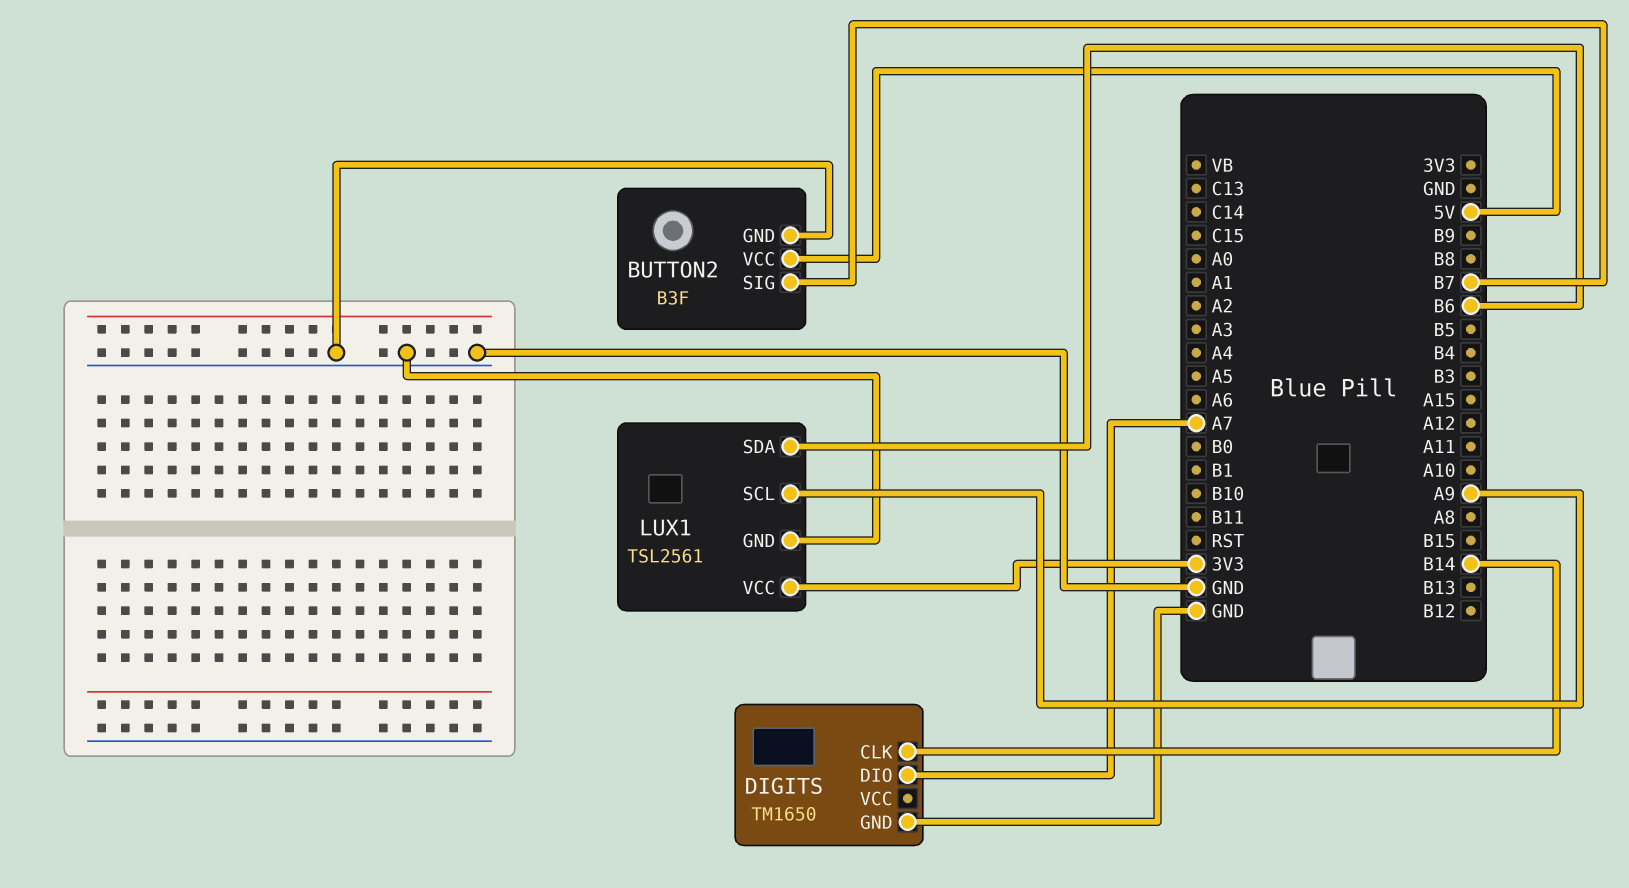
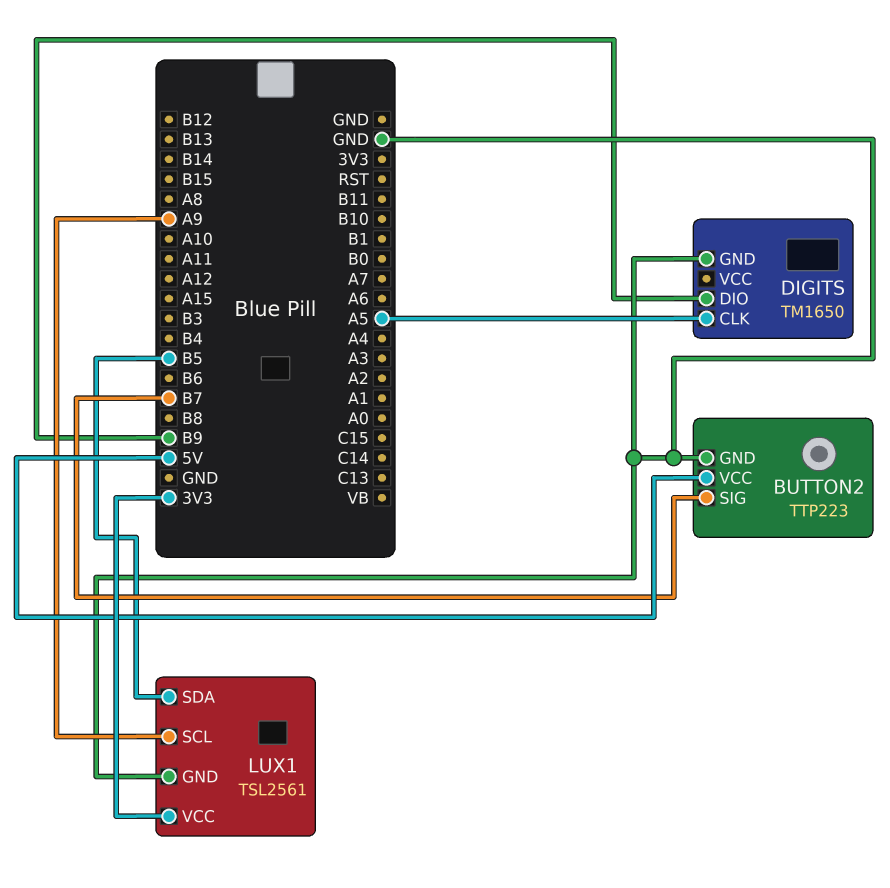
BUTTON2: B3F -> TTP223
DIGITS pin CLK: B14 -> A5
DIGITS pin DIO: A7 -> B9
LUX1 pin SDA: B6 -> B5

